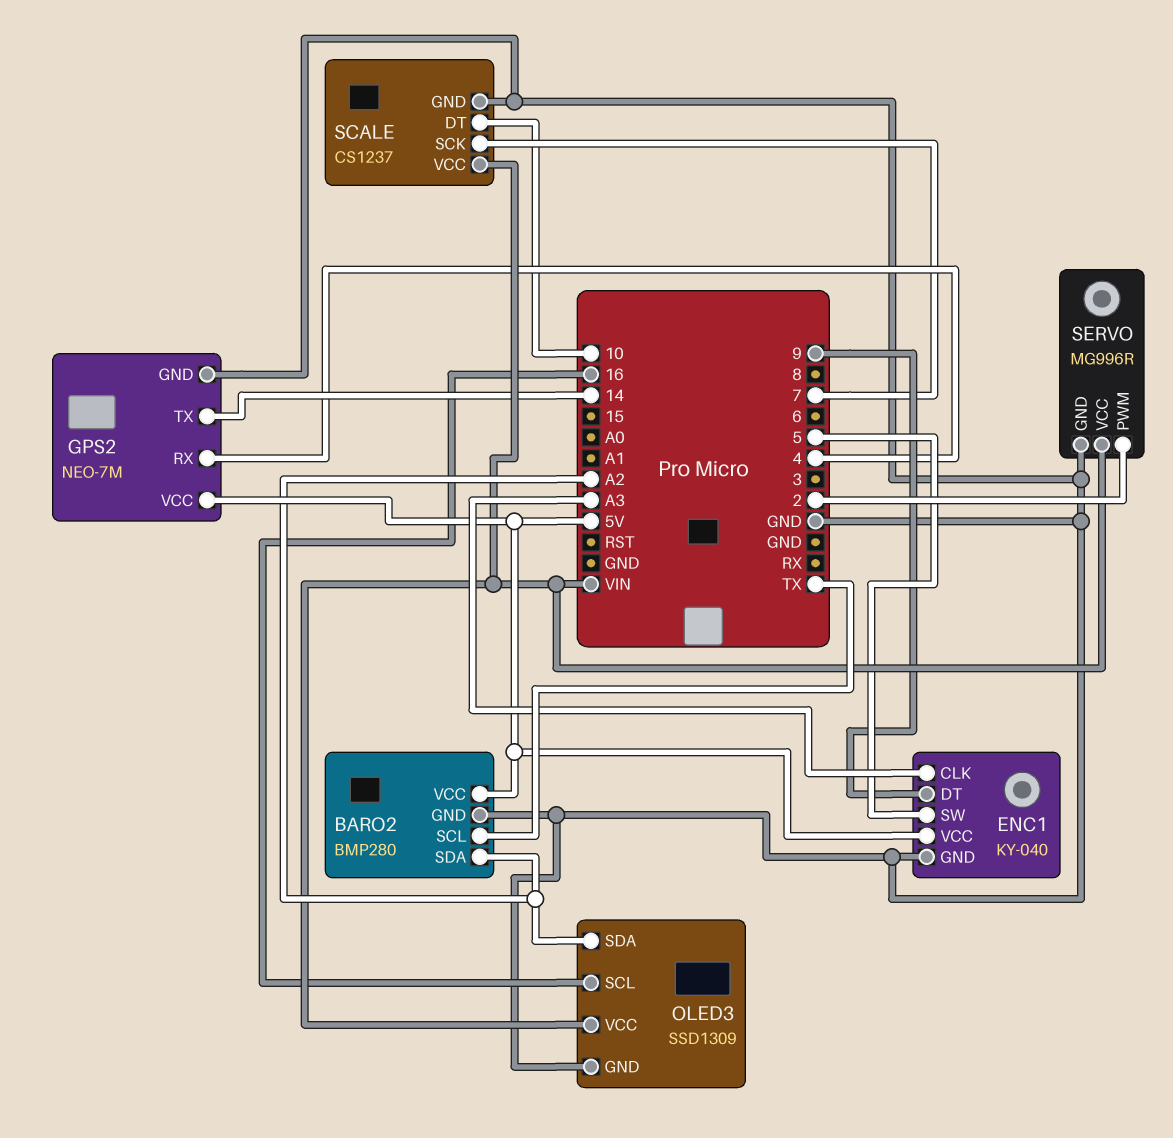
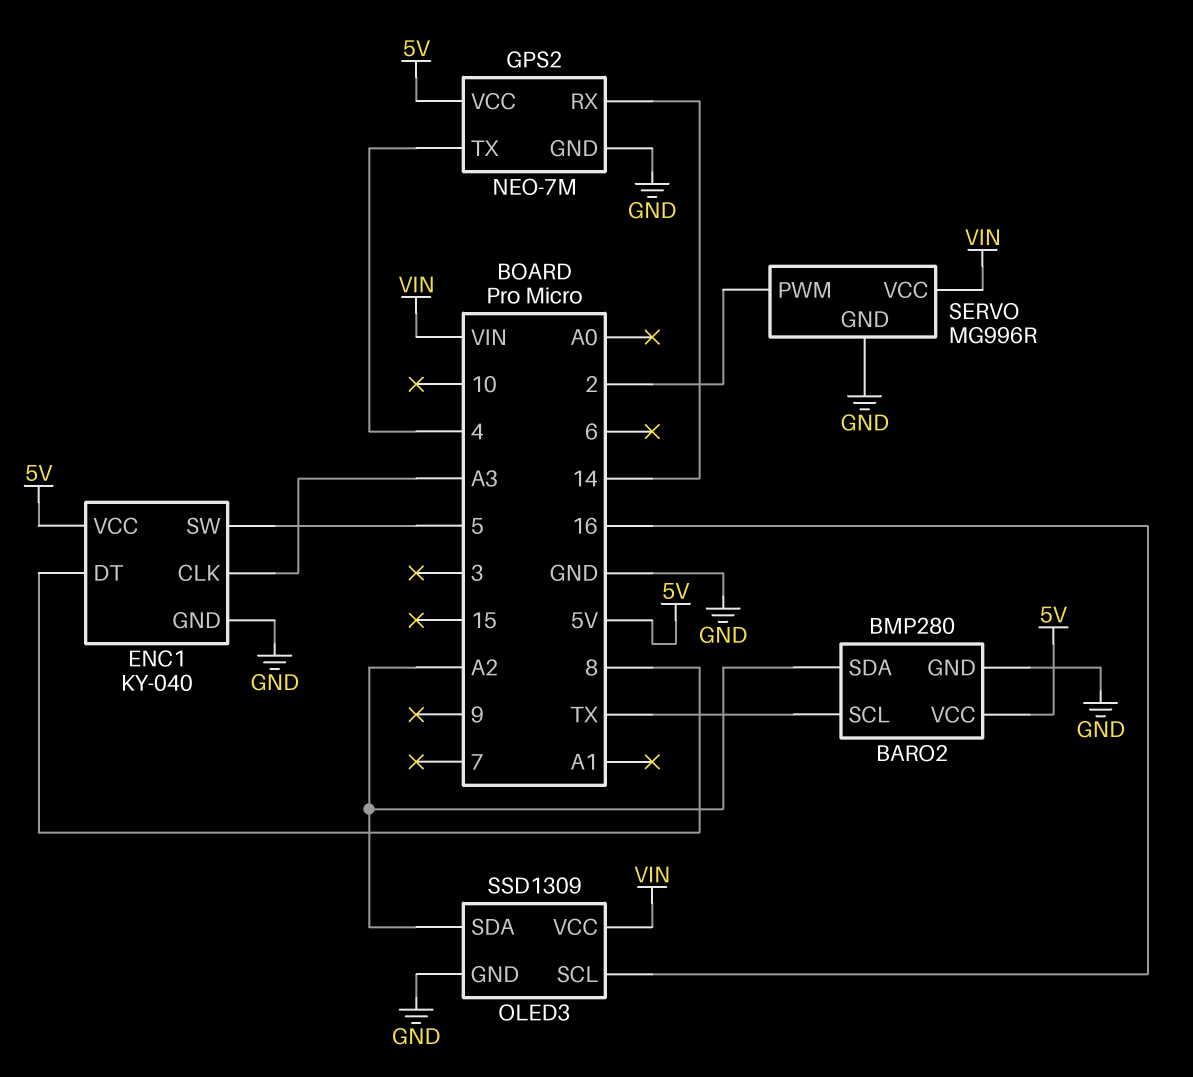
ENC1 pin DT: 9 -> 8
GPS2 pin RX: 4 -> 14
GPS2 pin TX: 14 -> 4
SCALE: CS1237 -> none
SCALE pin DT: 10 -> none
SCALE pin GND: GND -> none
SCALE pin SCK: 7 -> none
SCALE pin VCC: VIN -> none

